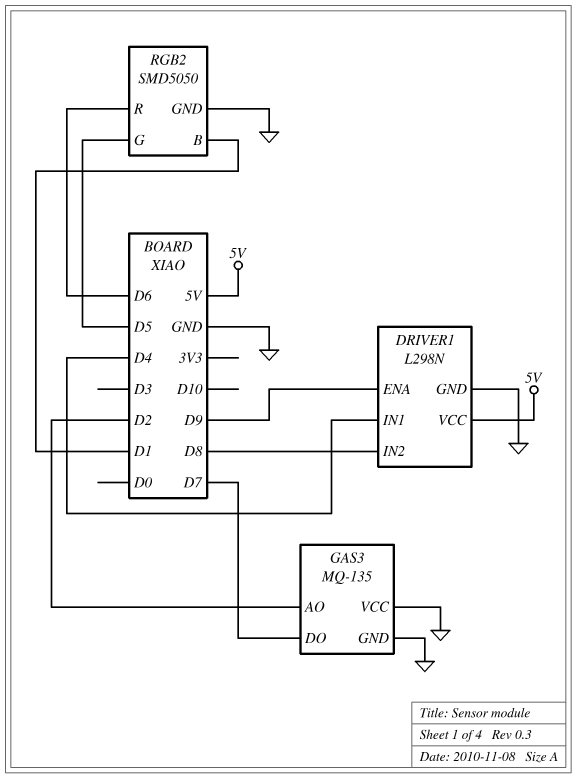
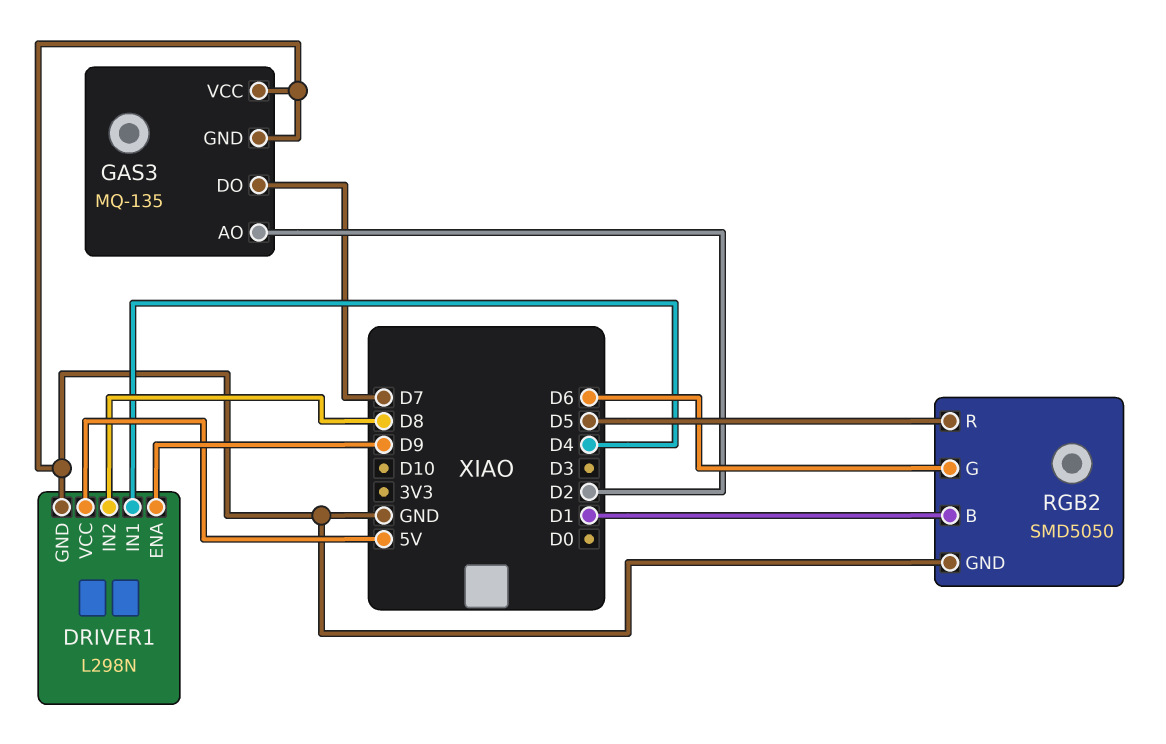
RGB2 pin G: D5 -> D6
RGB2 pin R: D6 -> D5

